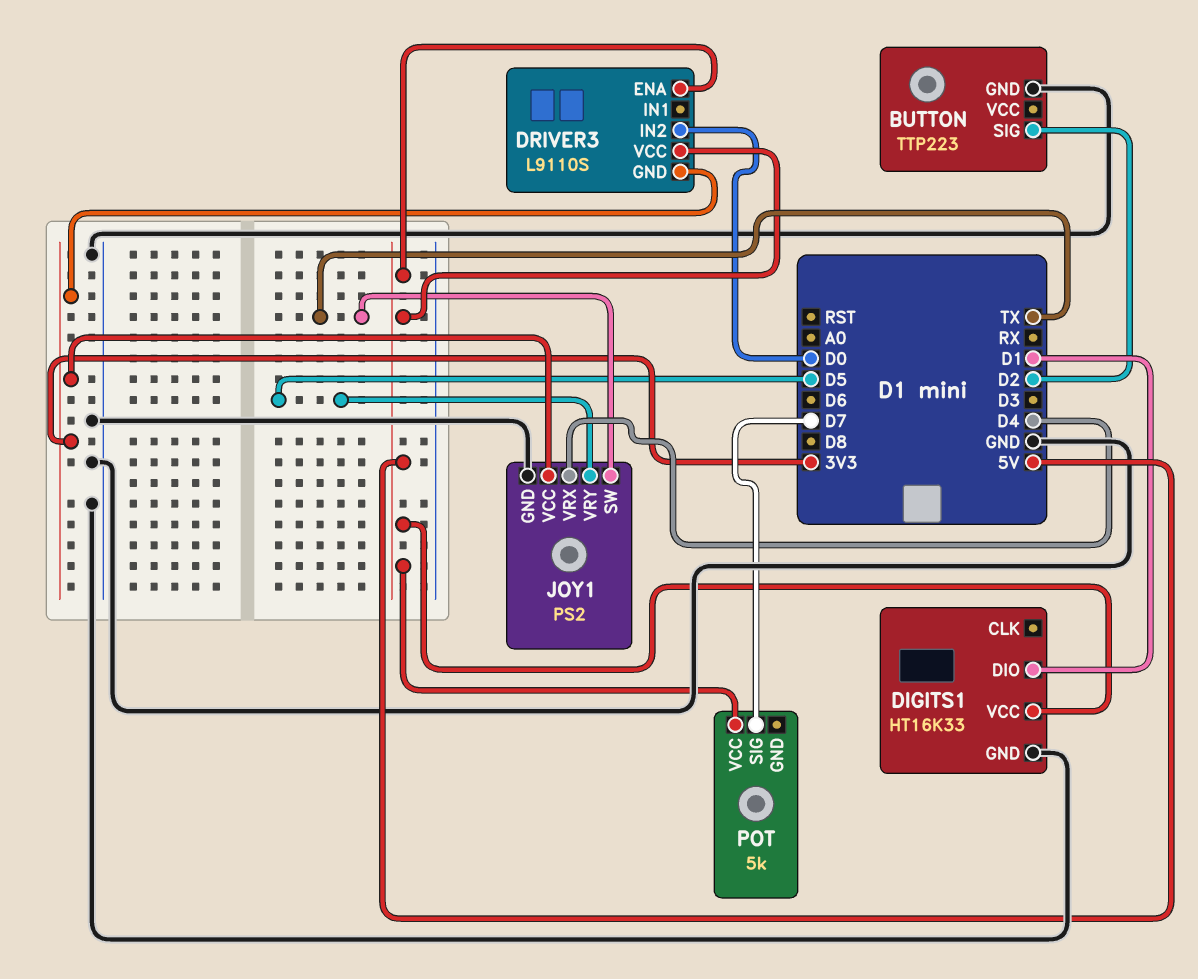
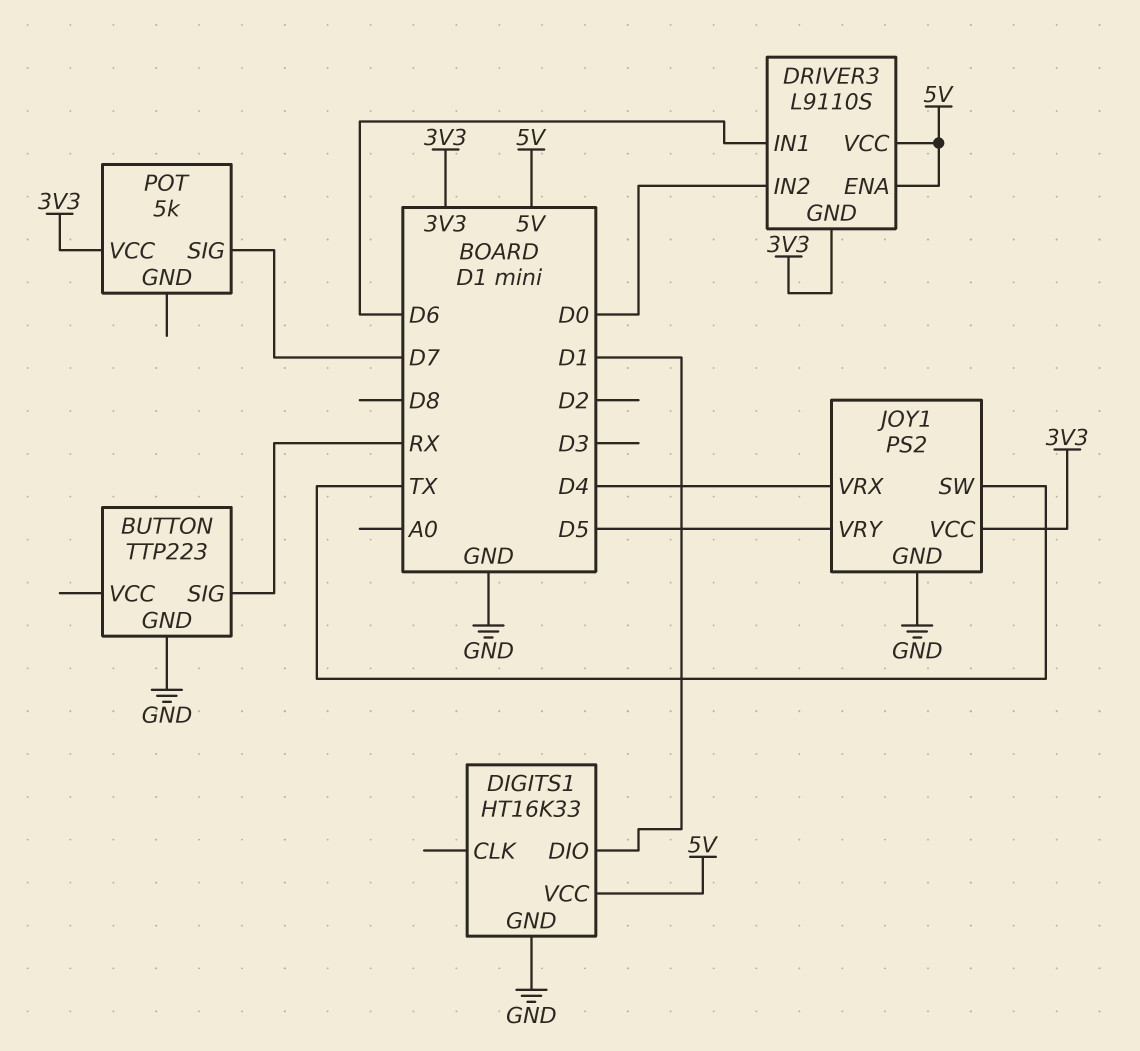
BUTTON pin SIG: D2 -> RX
DRIVER3 pin IN1: none -> D6
POT pin VCC: 5V -> 3V3

